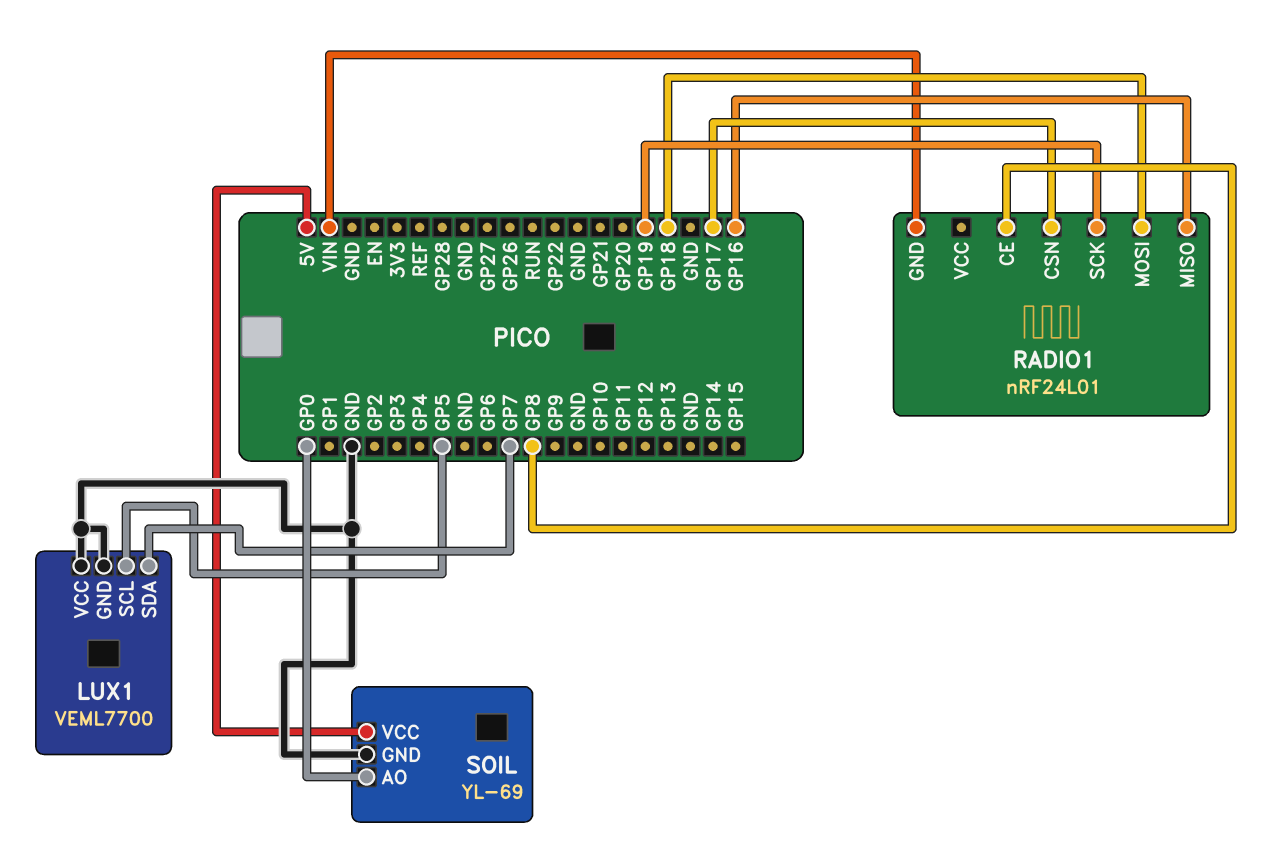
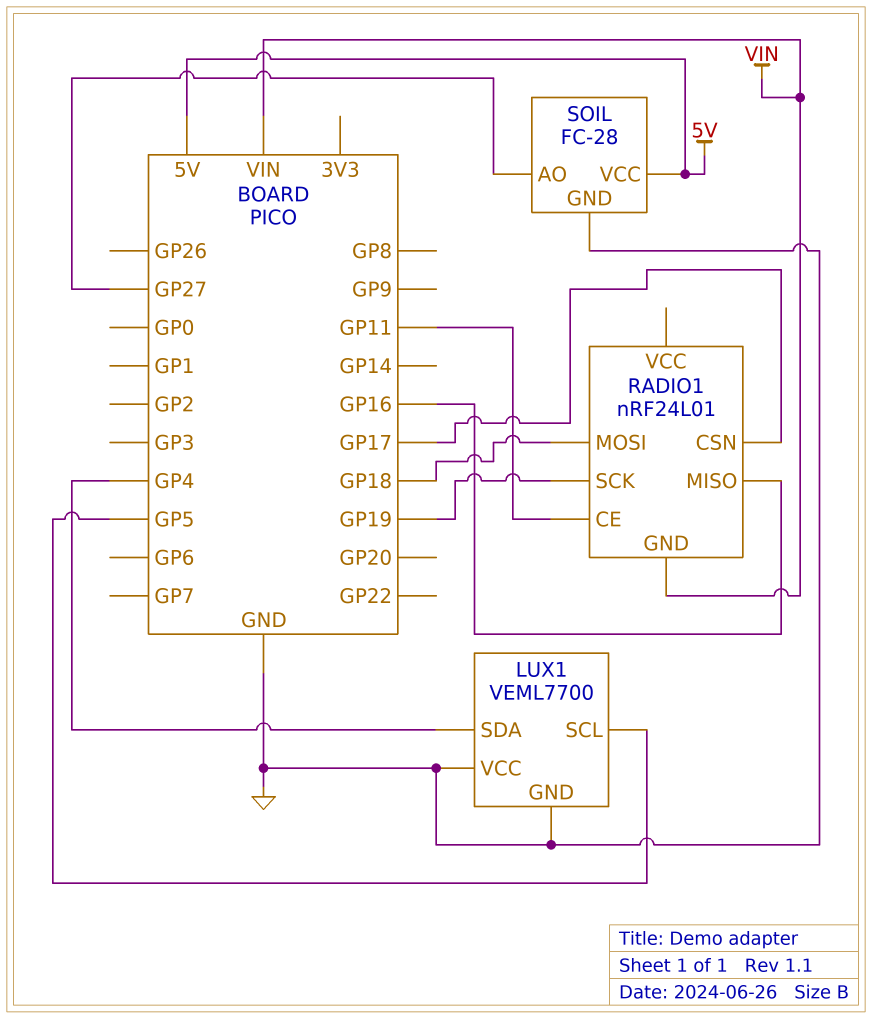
LUX1 pin SDA: GP7 -> GP4
RADIO1 pin CE: GP8 -> GP11
SOIL: YL-69 -> FC-28
SOIL pin AO: GP0 -> GP27

